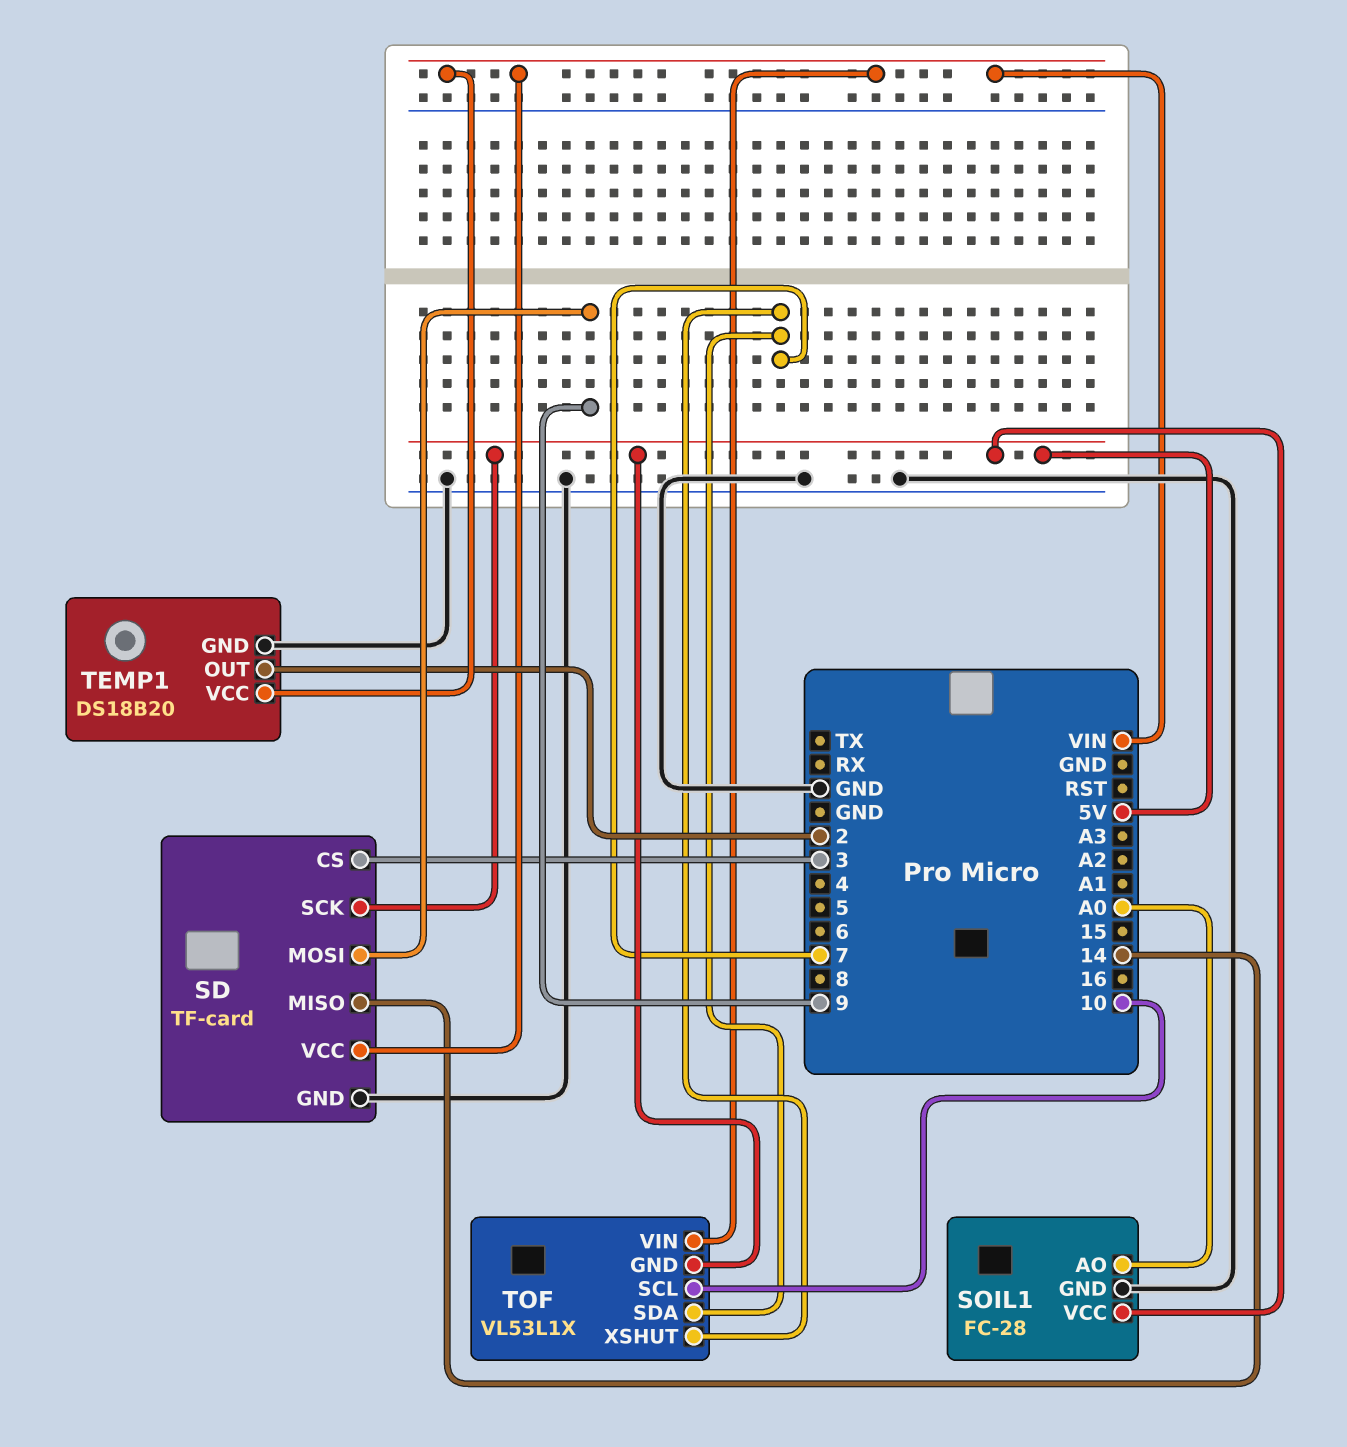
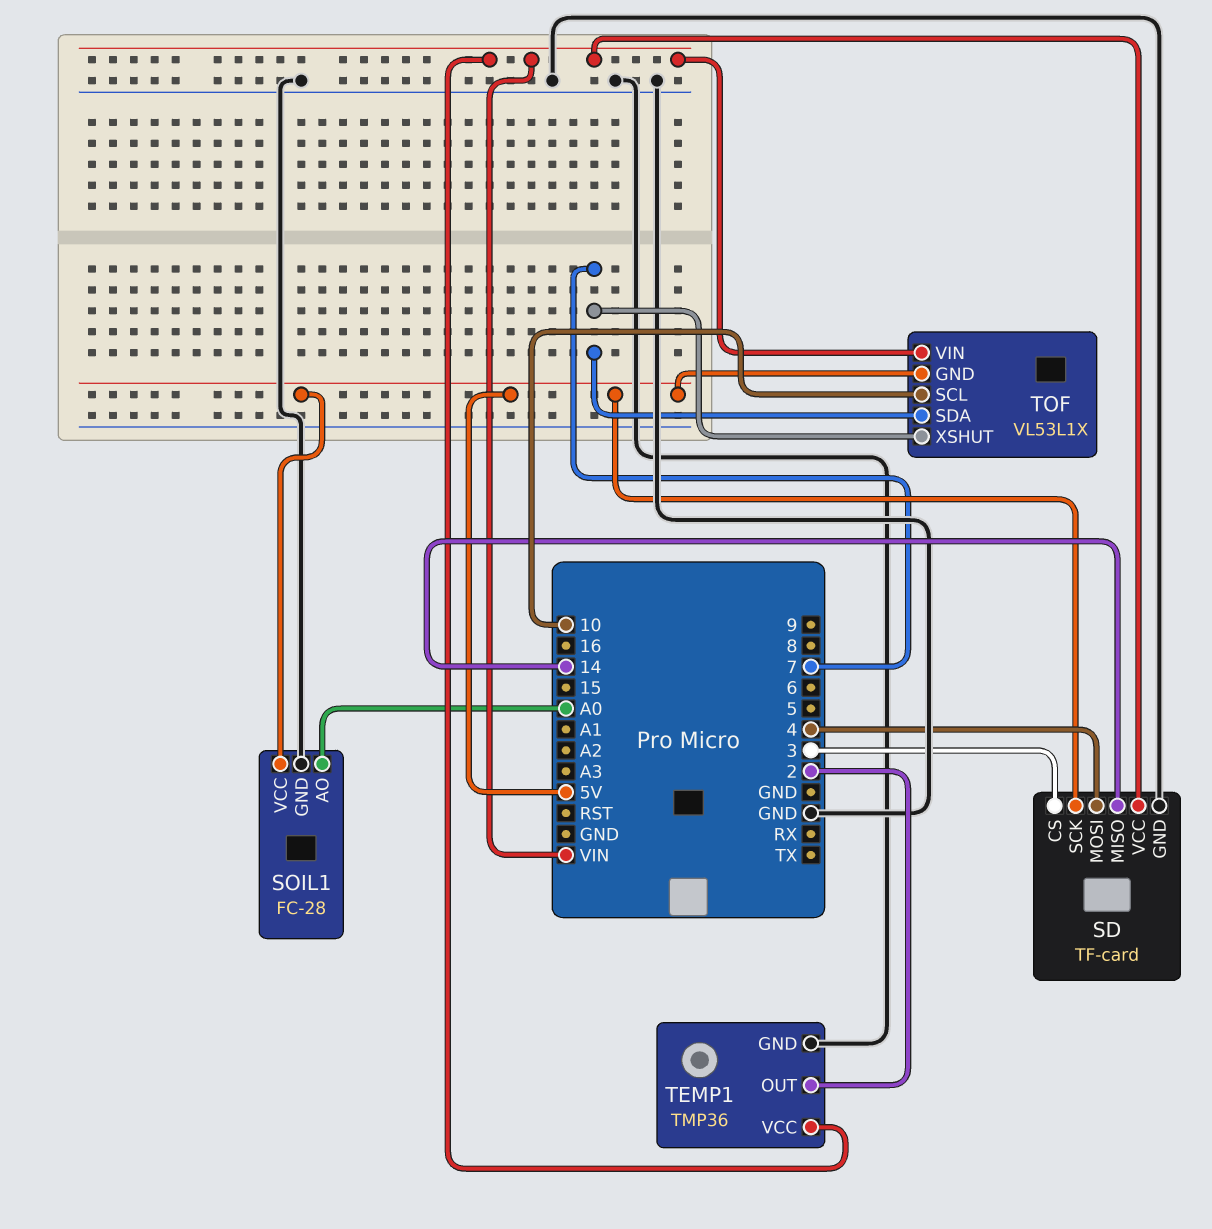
SD pin MOSI: 9 -> 4
TEMP1: DS18B20 -> TMP36

